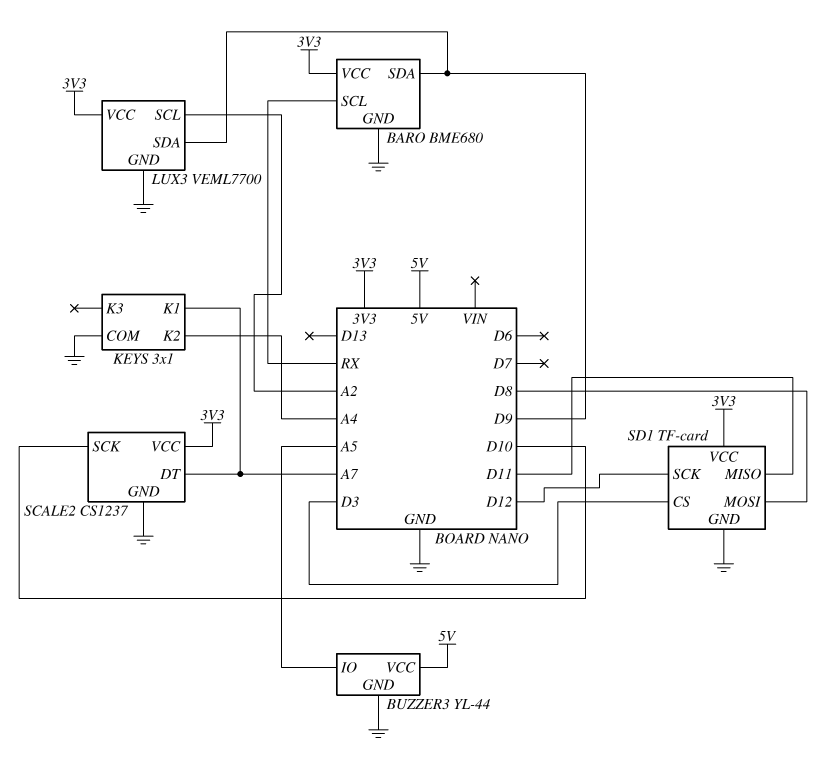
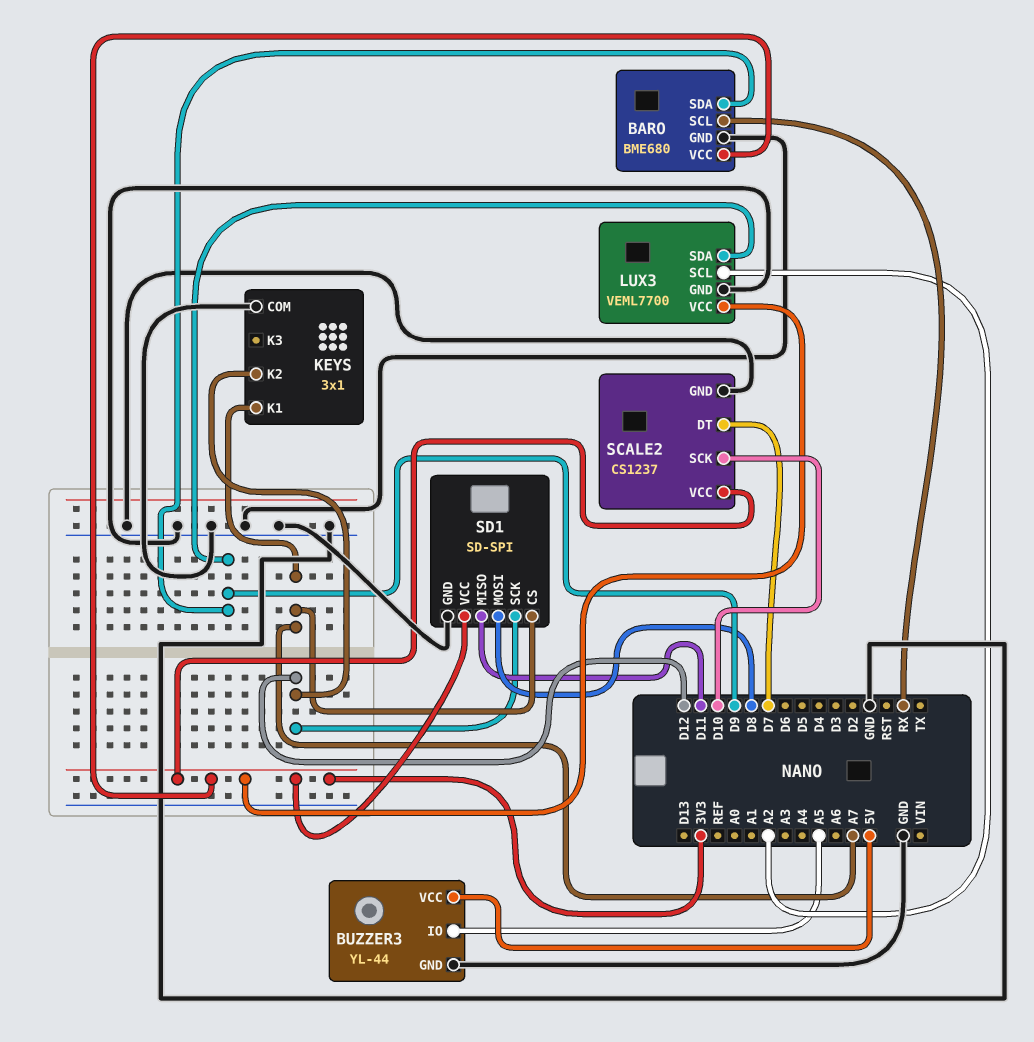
KEYS pin K2: A4 -> D12
SCALE2 pin DT: A7 -> D7
SD1: TF-card -> SD-SPI
SD1 pin CS: D3 -> A7

